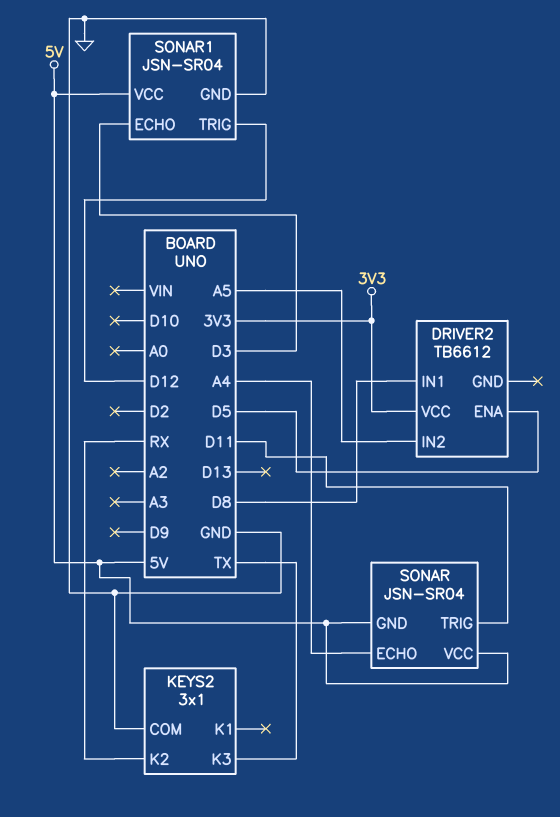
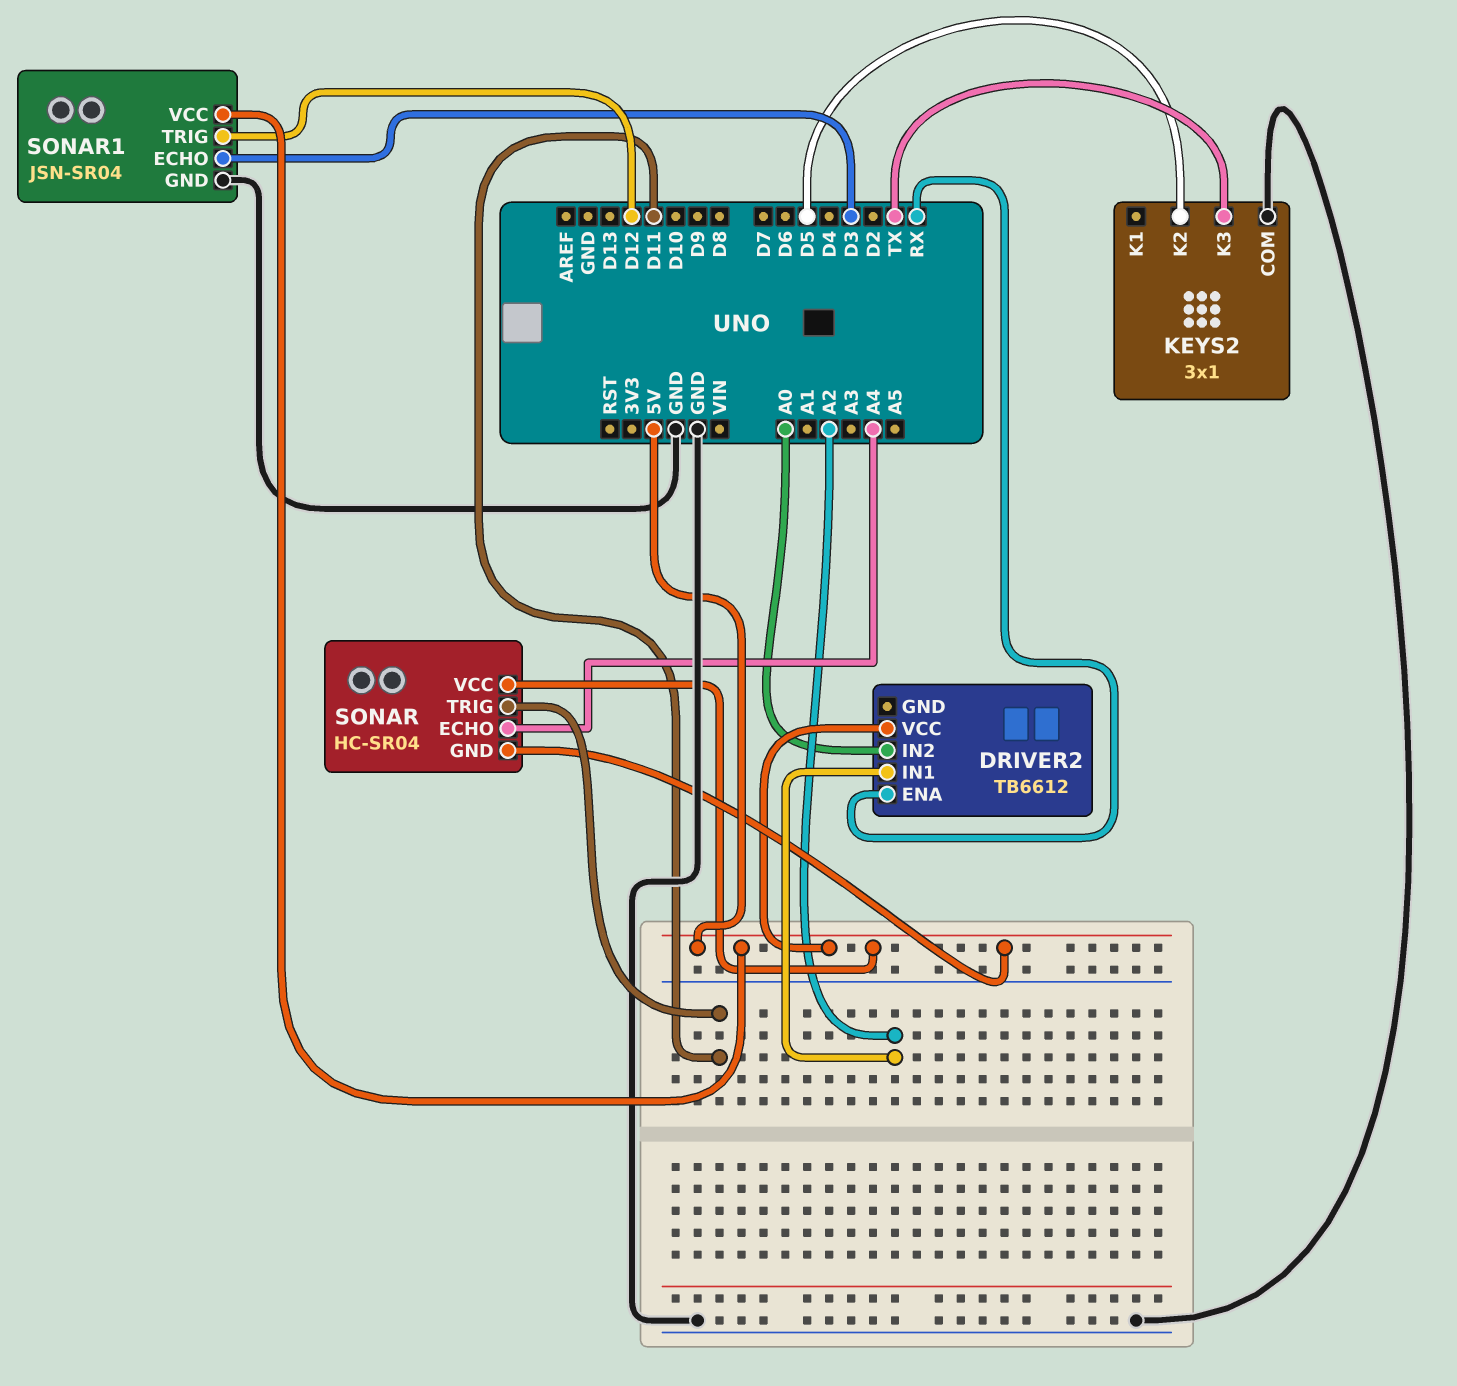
DRIVER2 pin ENA: D5 -> RX
DRIVER2 pin IN1: D8 -> A2
DRIVER2 pin IN2: A5 -> A0
DRIVER2 pin VCC: 3V3 -> 5V
KEYS2 pin K2: RX -> D5
SONAR: JSN-SR04 -> HC-SR04

